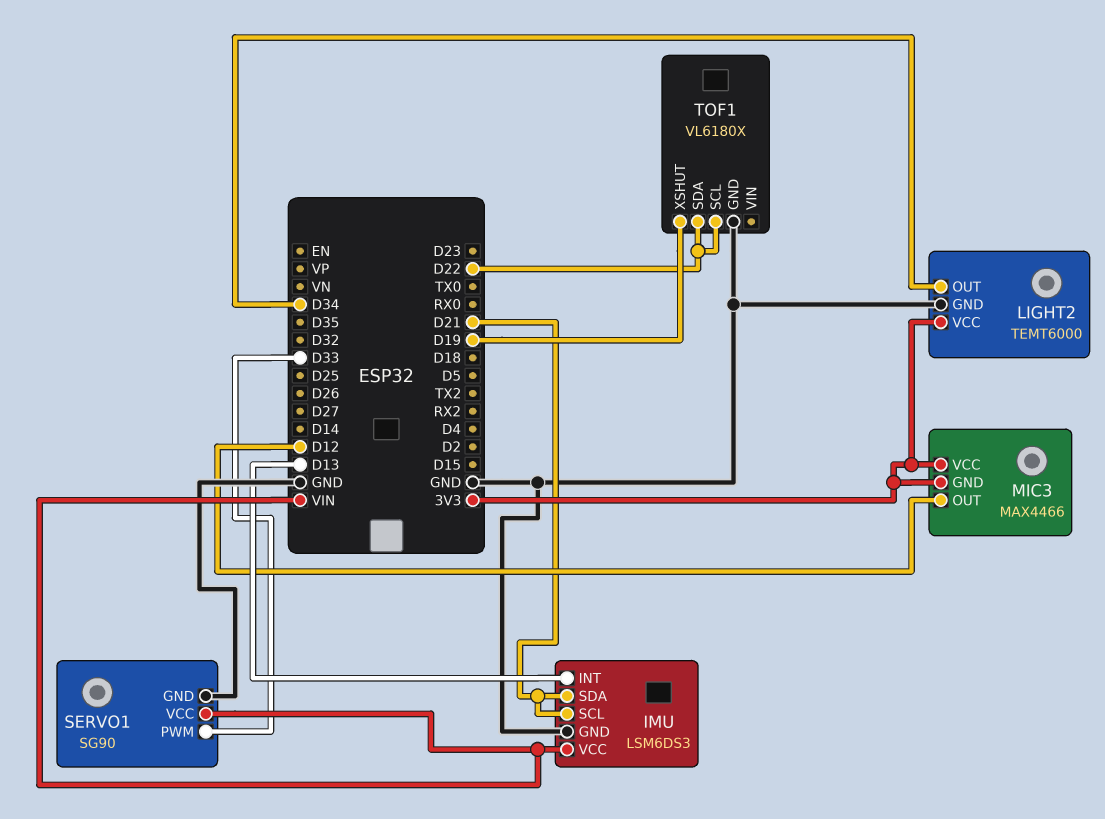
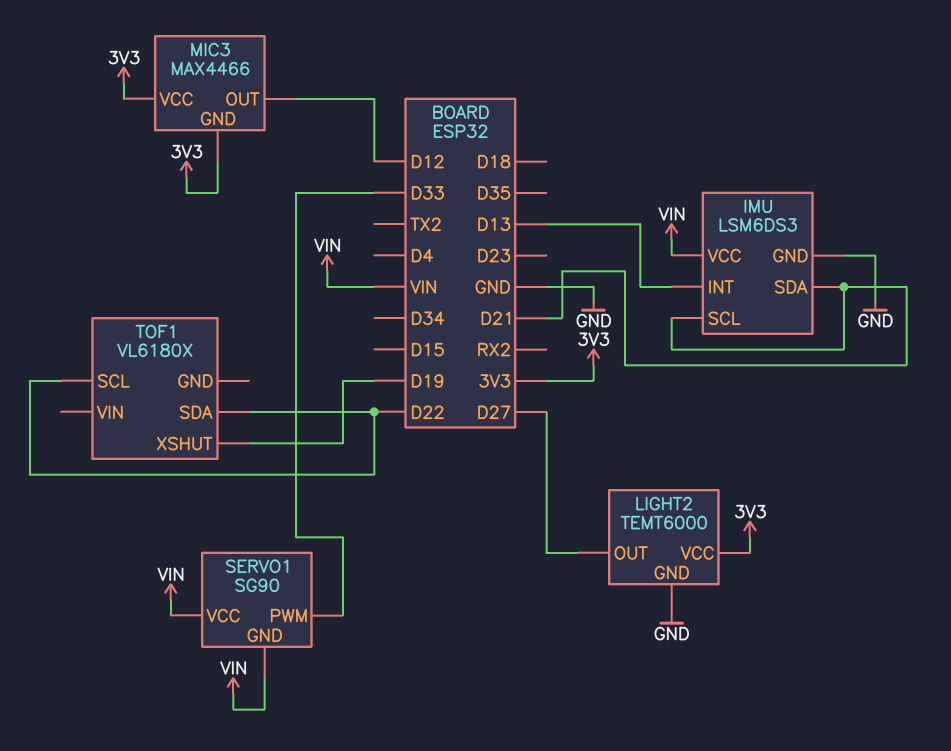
LIGHT2 pin OUT: D34 -> D27
SERVO1 pin GND: GND -> VIN
TOF1 pin GND: GND -> none

